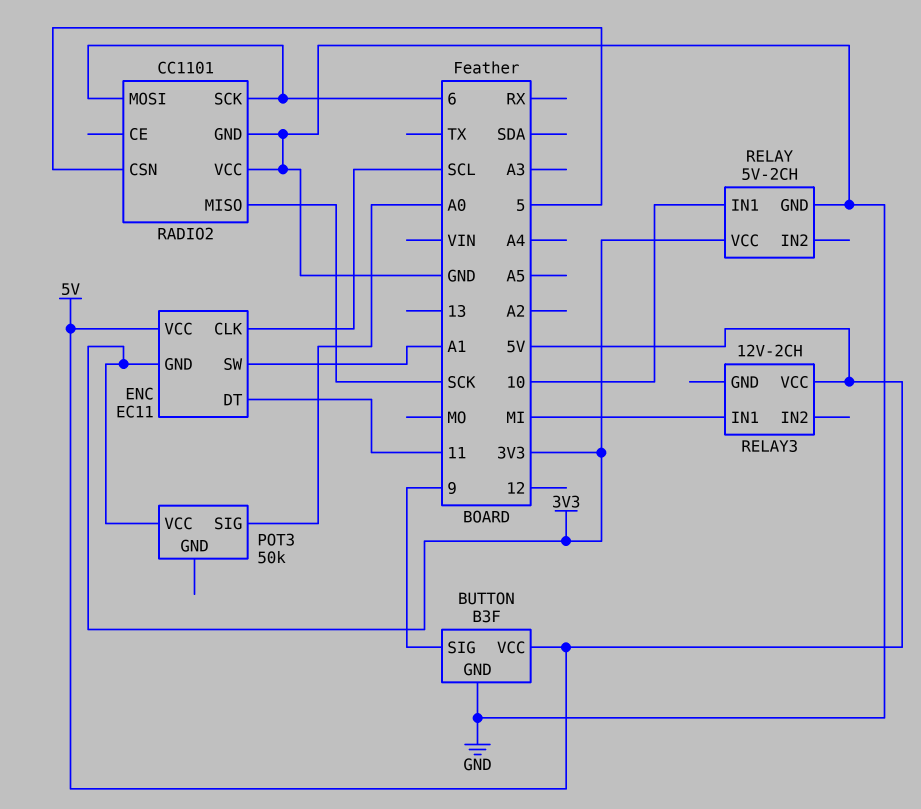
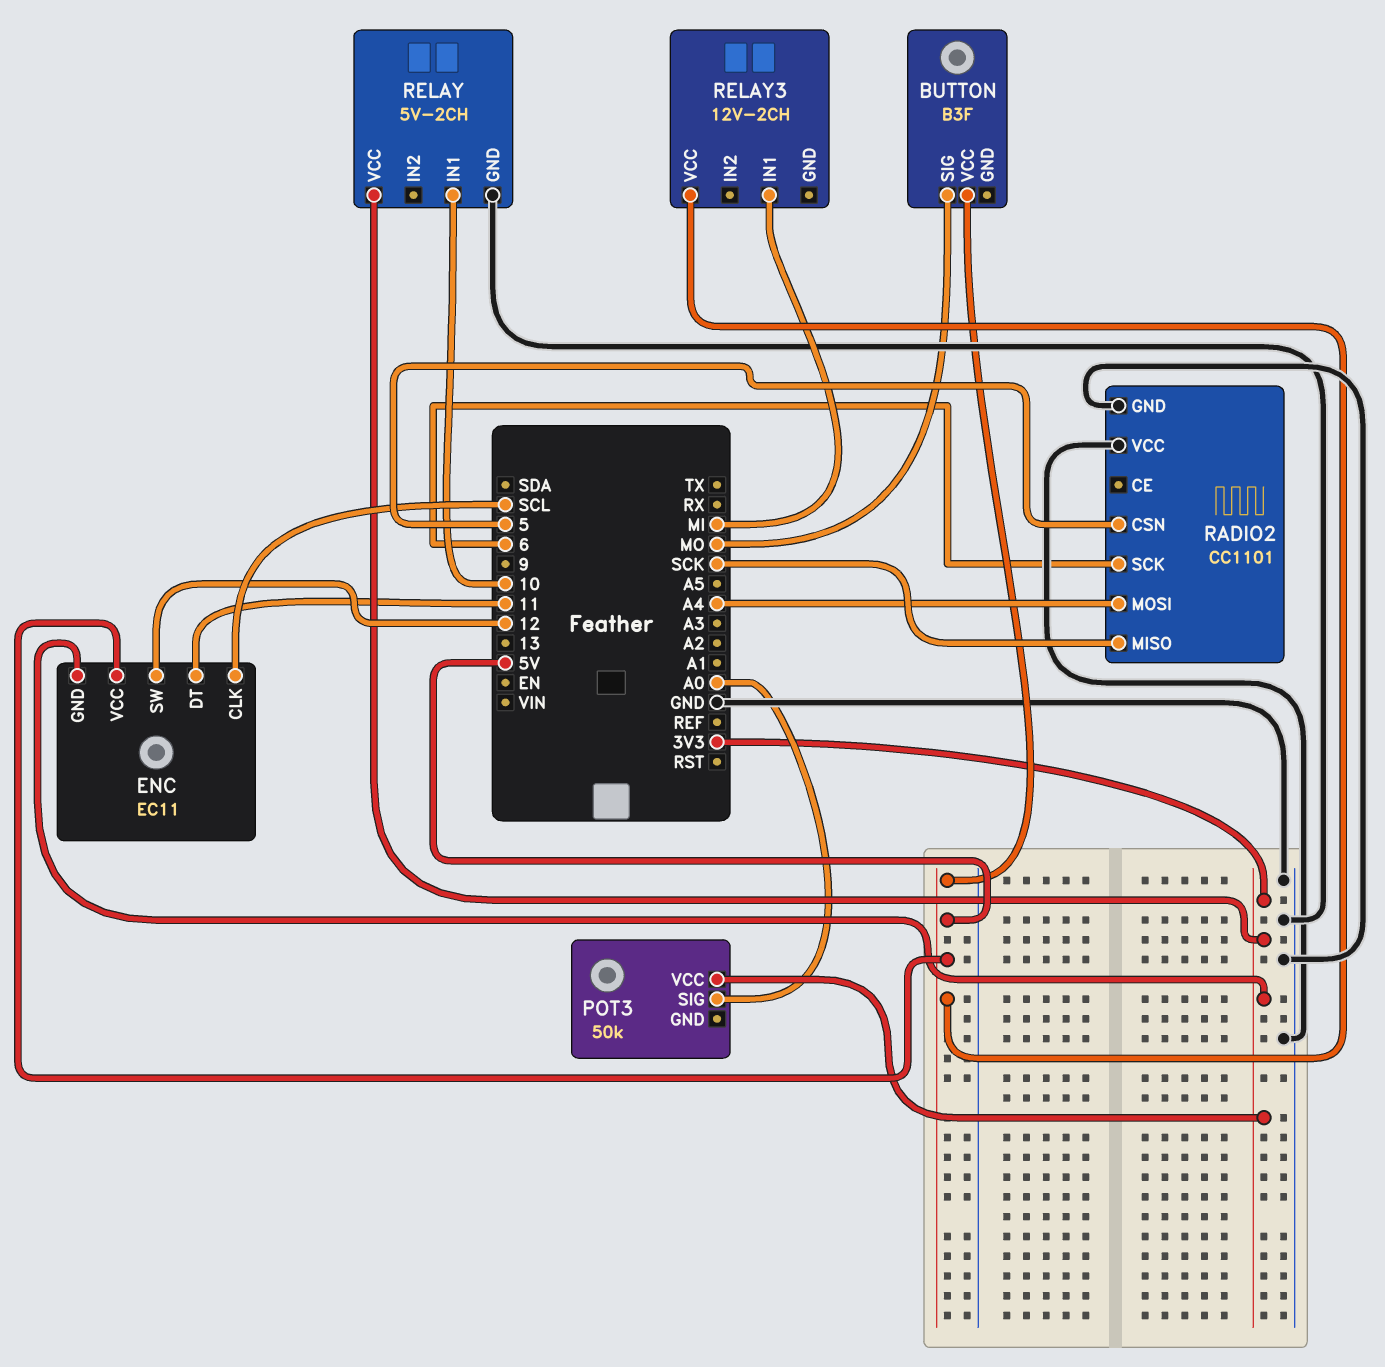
BUTTON pin GND: GND -> none
BUTTON pin SIG: 9 -> MO
ENC pin SW: A1 -> 12
RADIO2 pin MOSI: 6 -> A4

